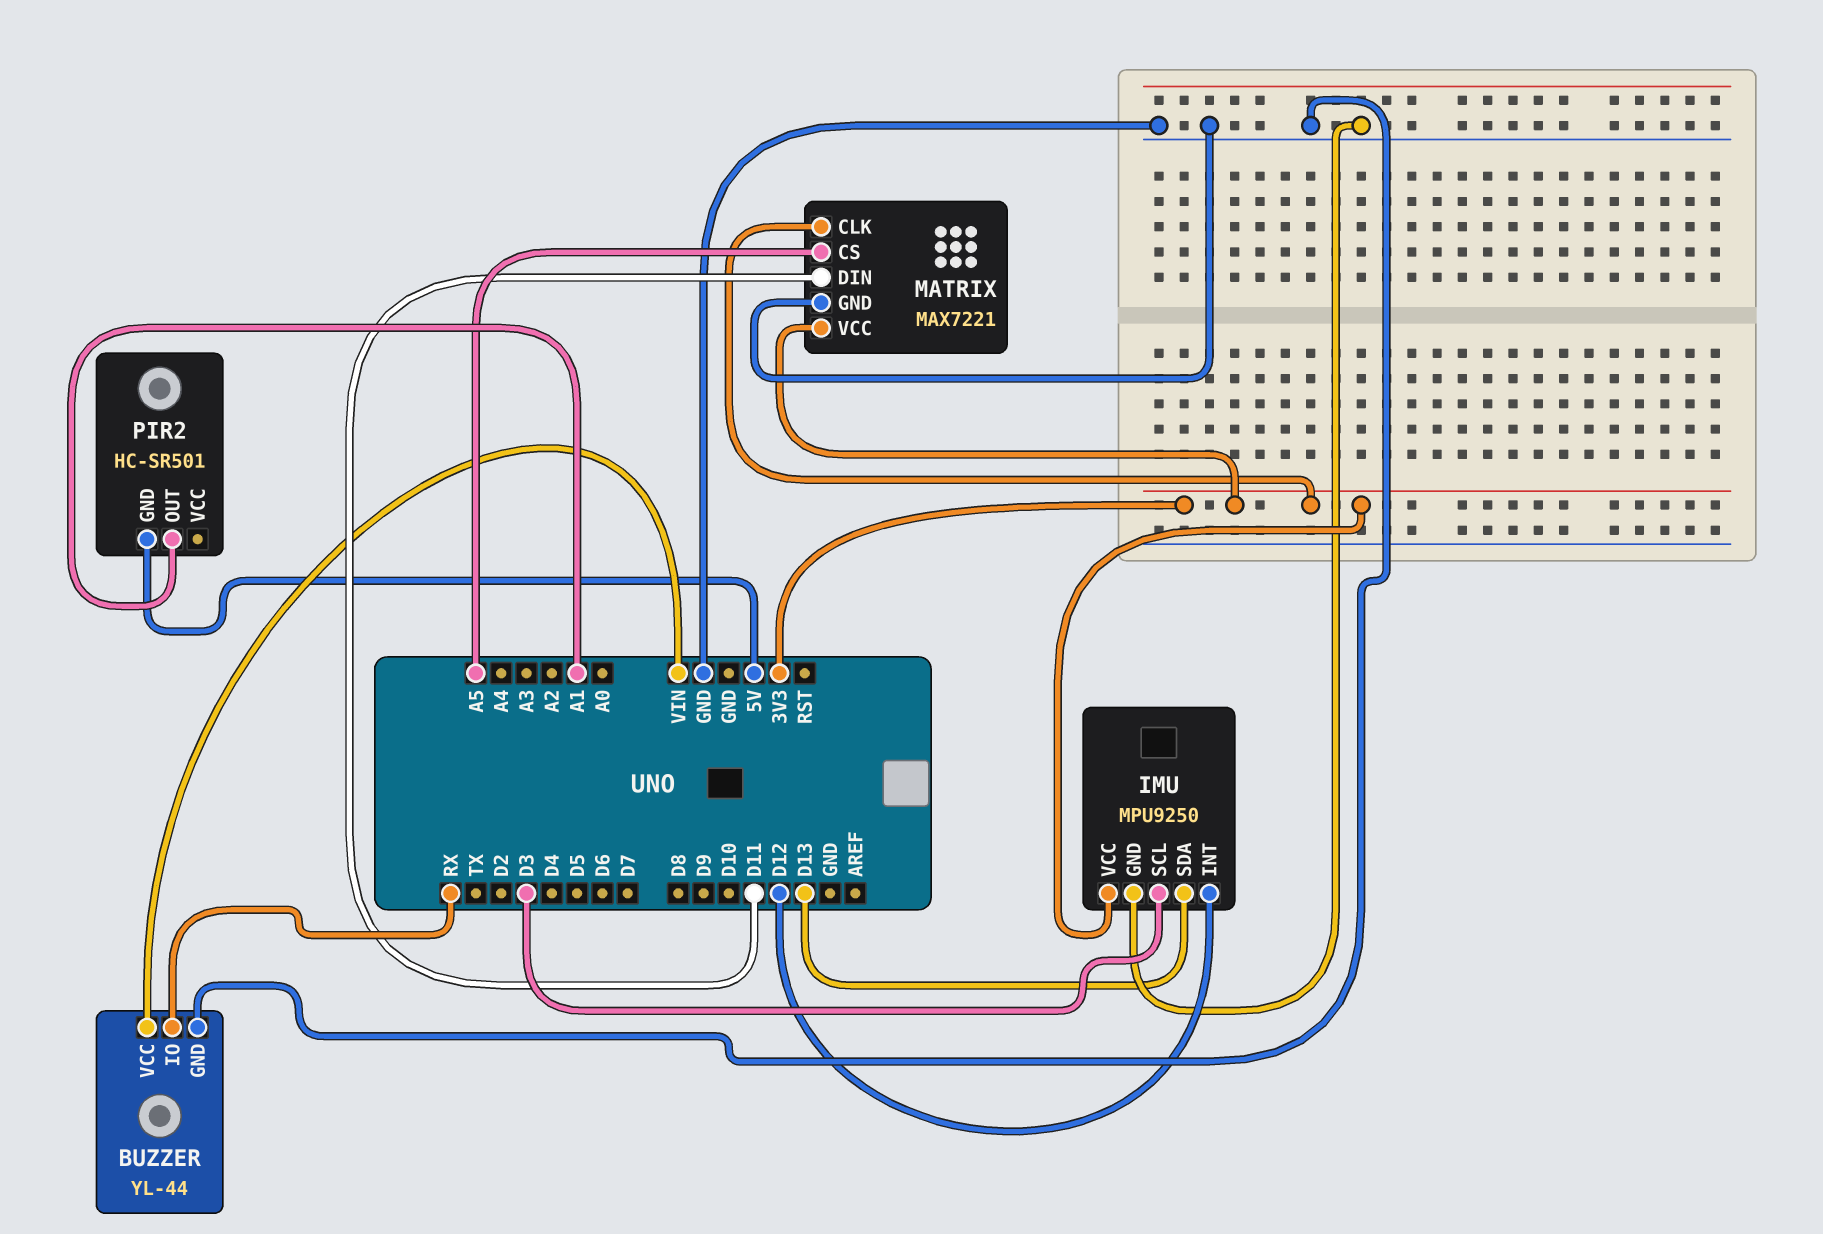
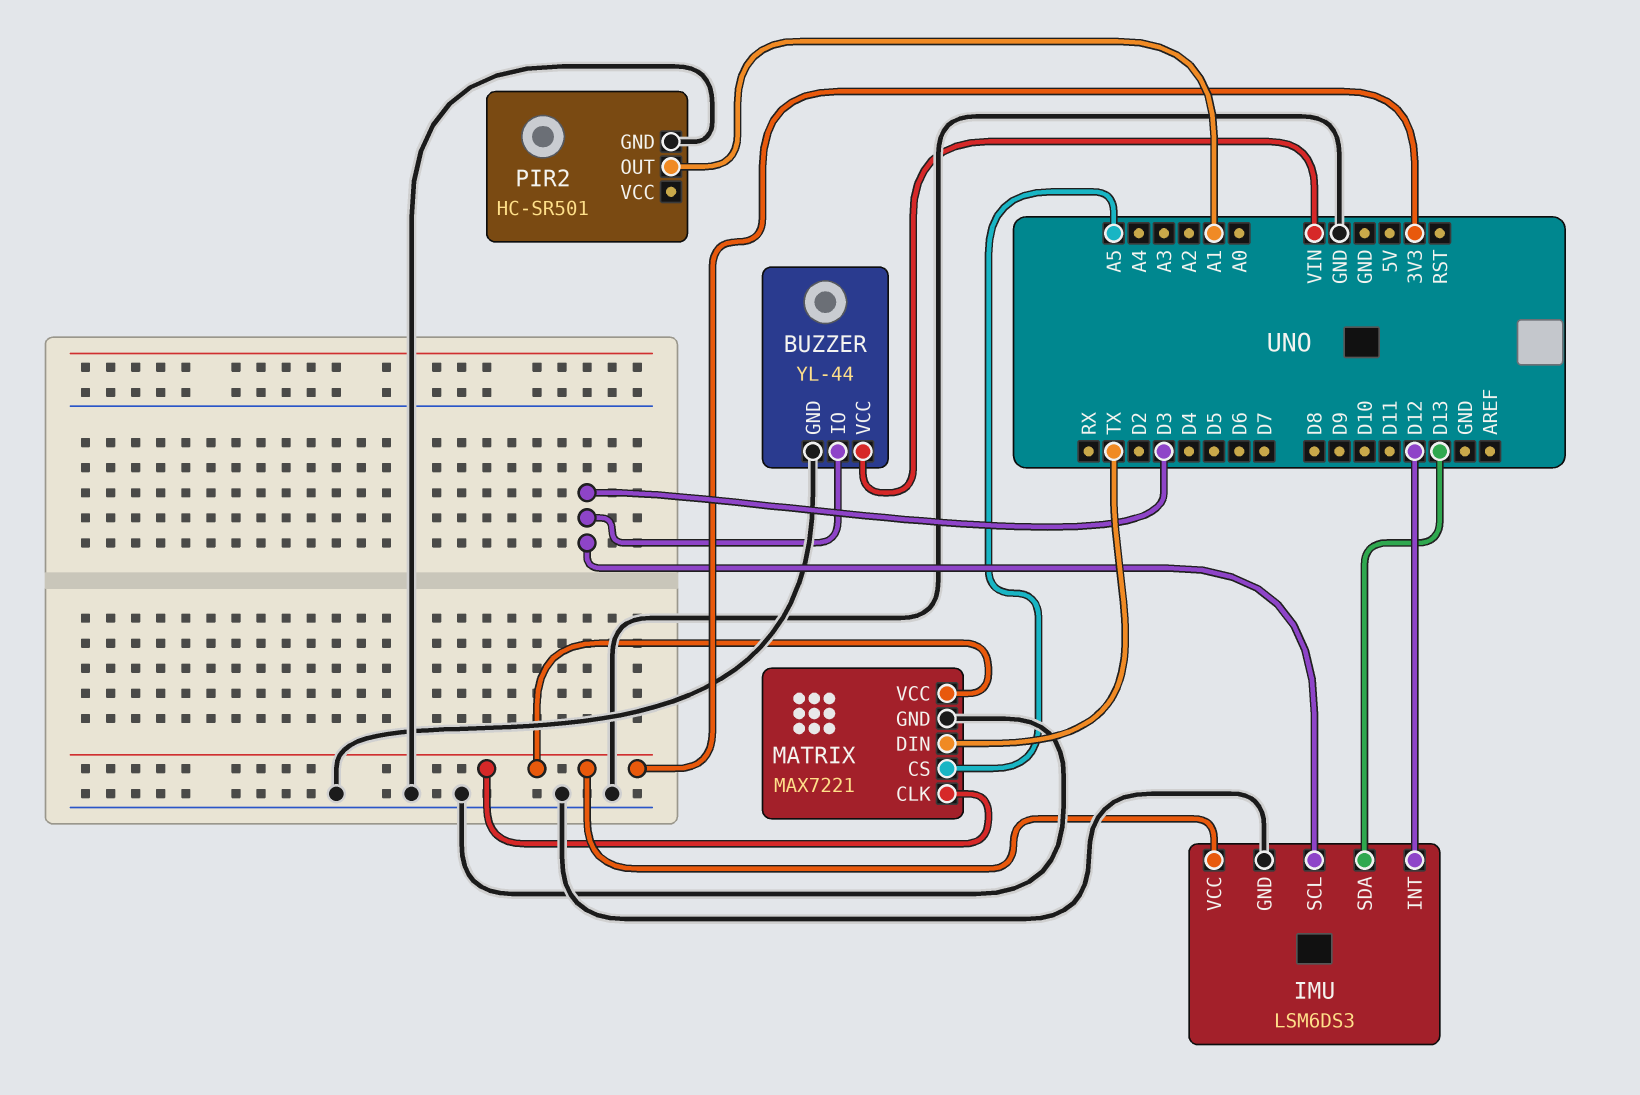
BUZZER pin IO: RX -> D3
IMU: MPU9250 -> LSM6DS3
MATRIX pin DIN: D11 -> TX
PIR2 pin GND: 5V -> GND

